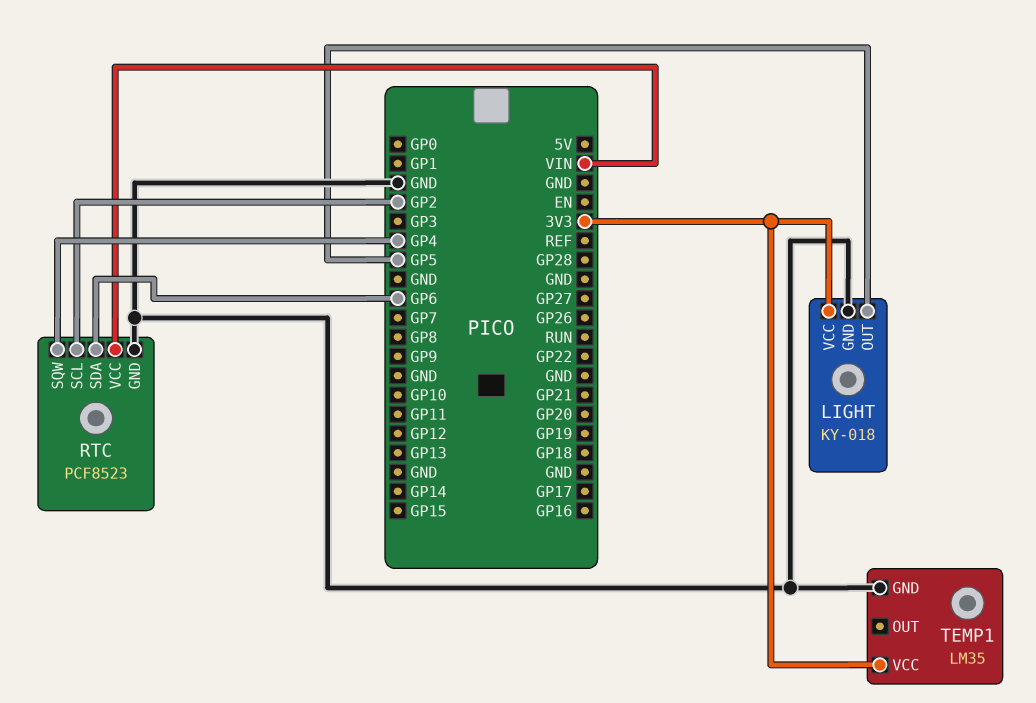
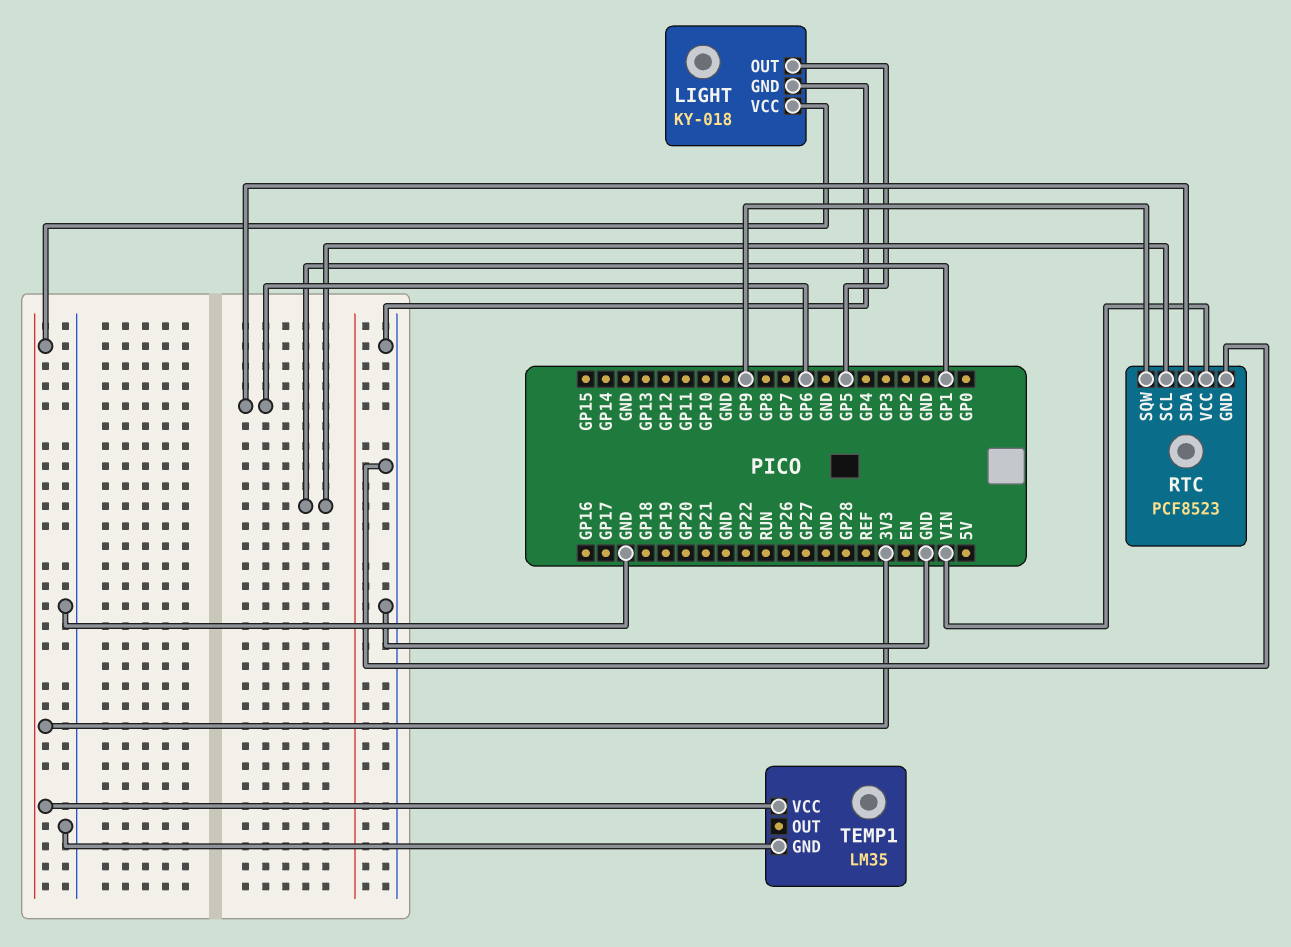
RTC pin SCL: GP2 -> GP1
RTC pin SQW: GP4 -> GP9

